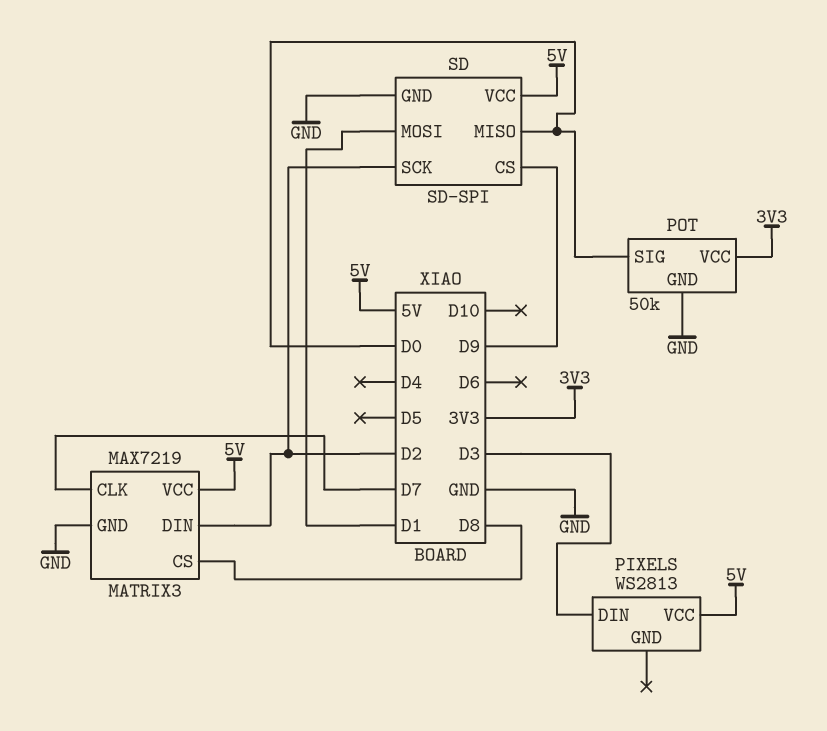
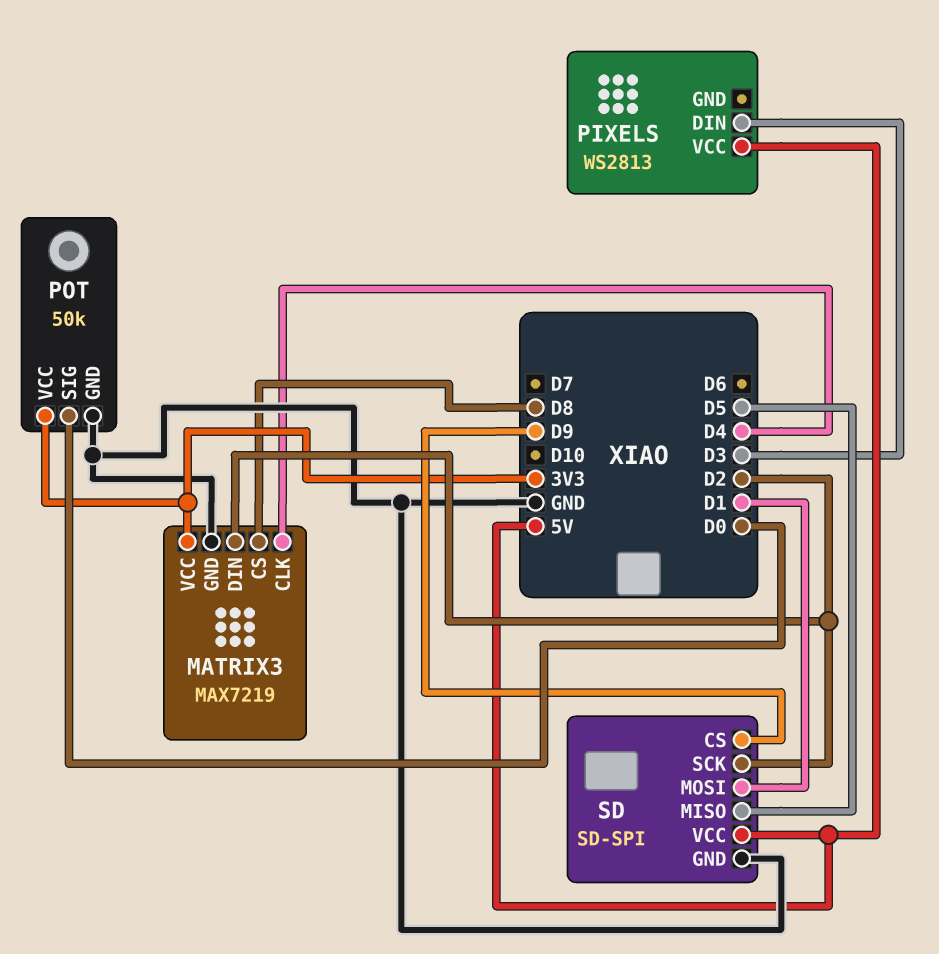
MATRIX3 pin CLK: D7 -> D4
MATRIX3 pin VCC: 5V -> 3V3
SD pin MISO: D0 -> D5

